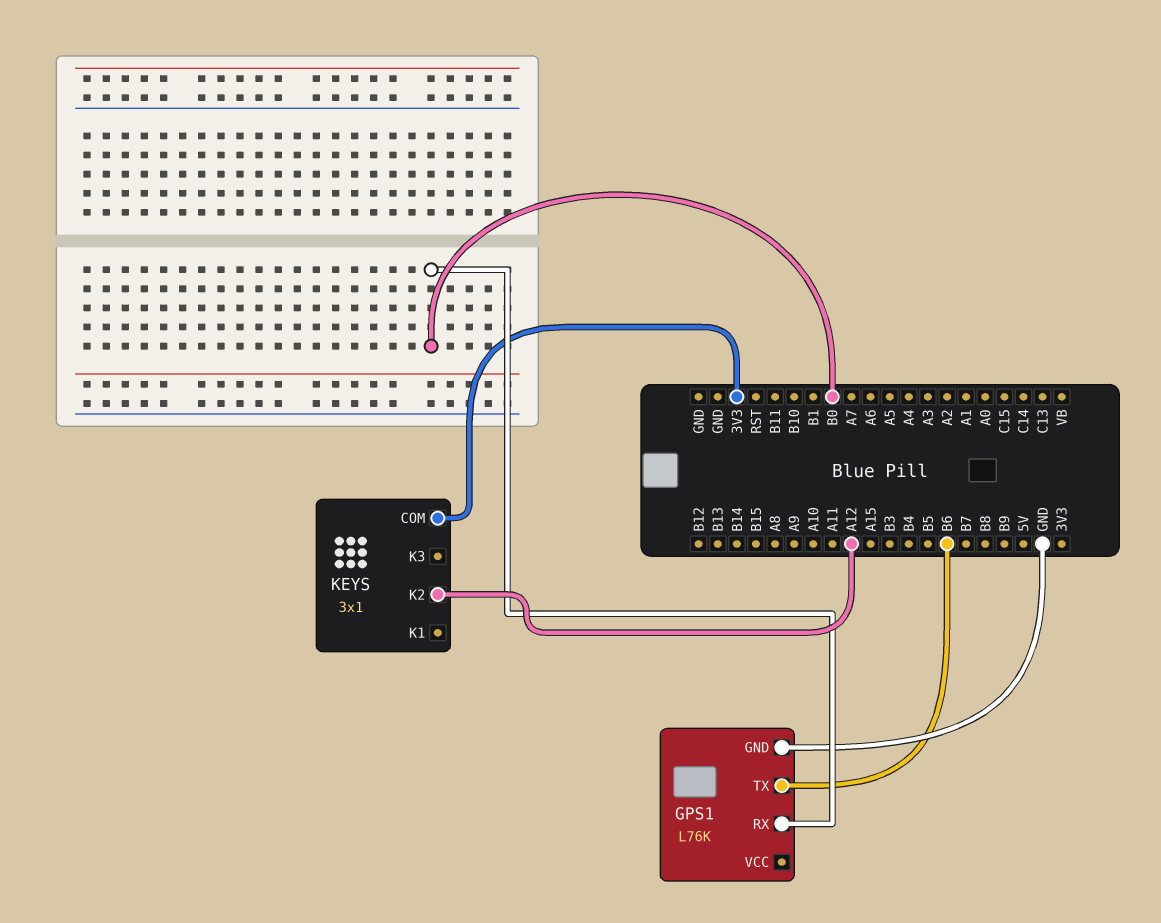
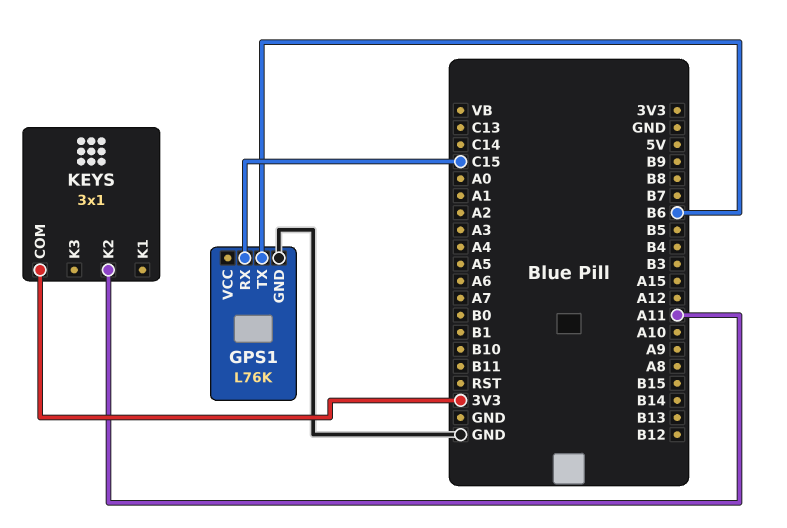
GPS1 pin RX: B0 -> C15
KEYS pin K2: A12 -> A11

